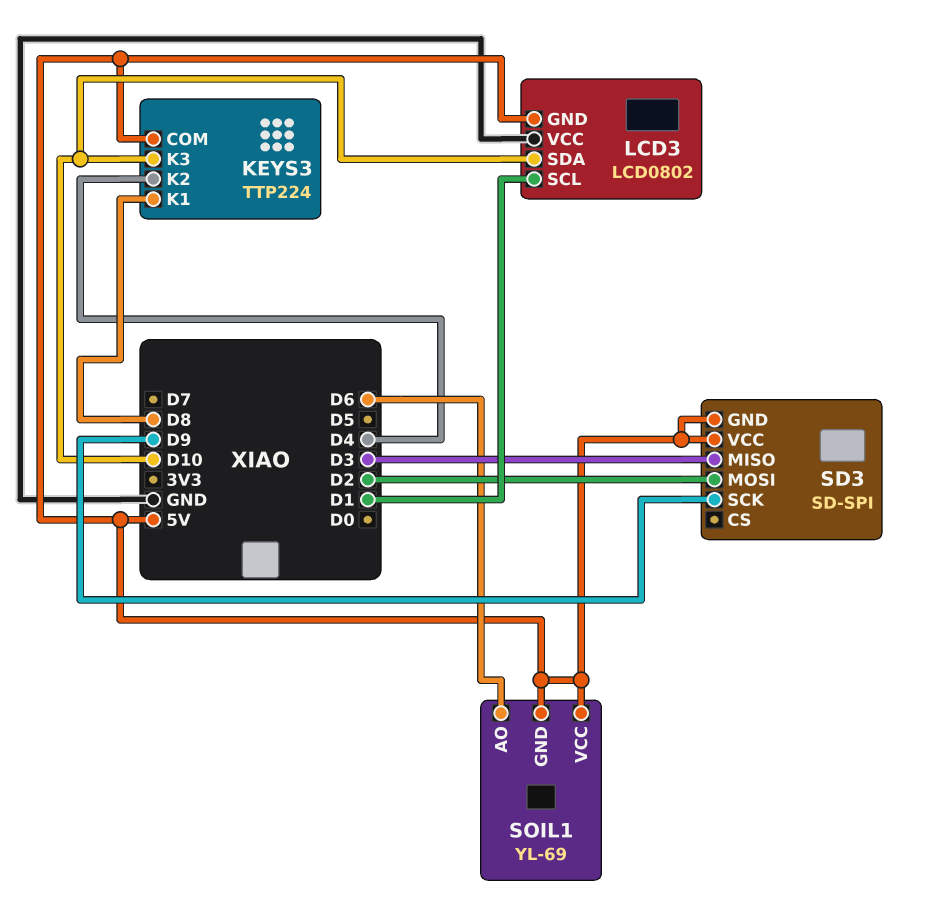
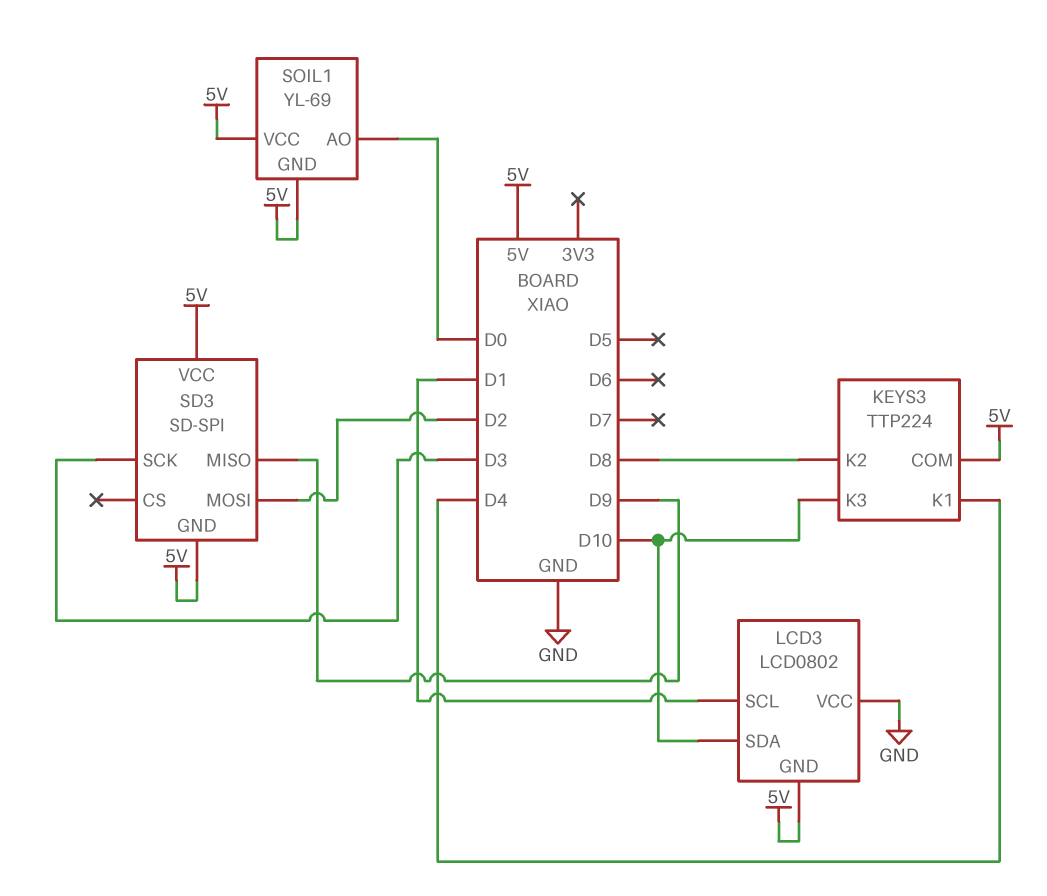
KEYS3 pin K1: D8 -> D4
KEYS3 pin K2: D4 -> D8
SD3 pin MISO: D3 -> D9
SD3 pin SCK: D9 -> D3
SOIL1 pin AO: D6 -> D0

